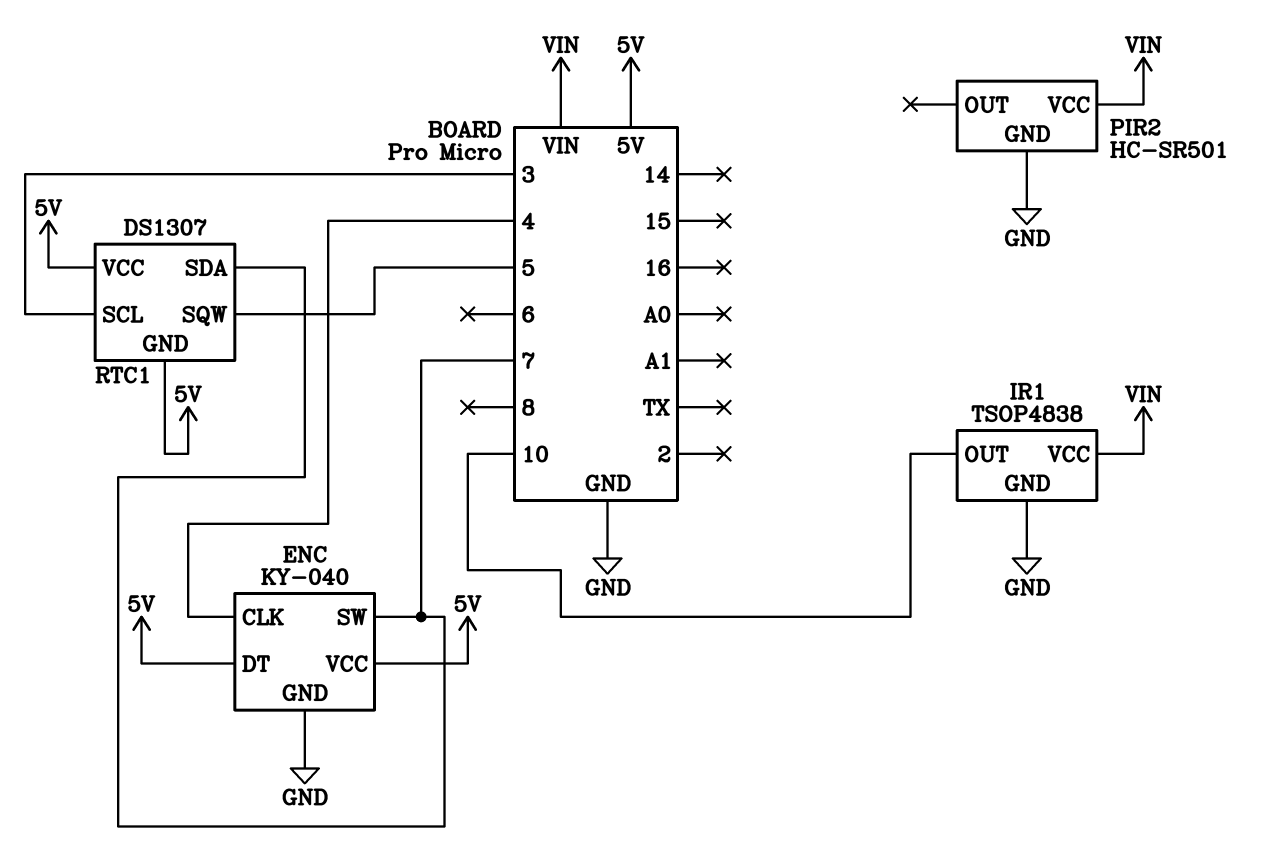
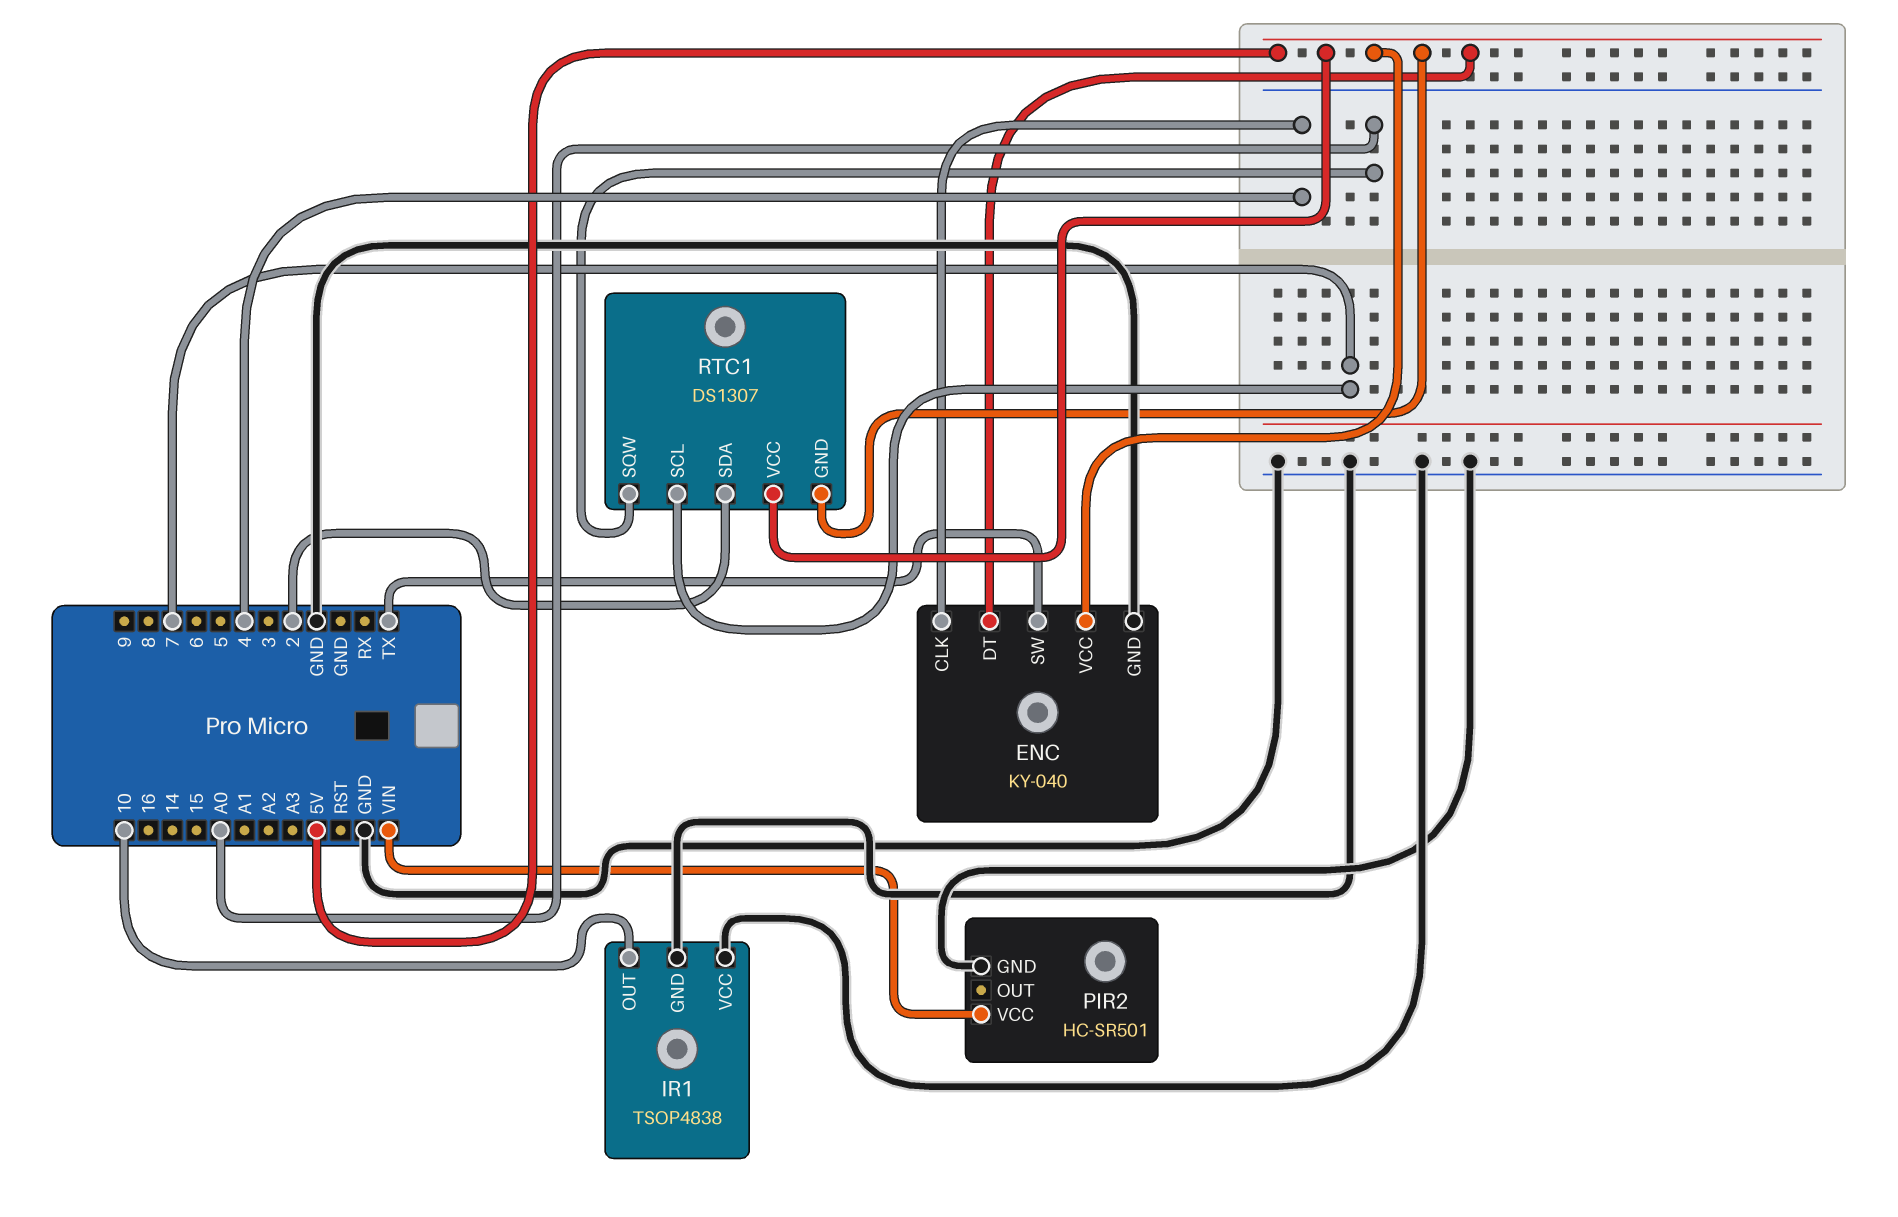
ENC pin SW: 7 -> TX
IR1 pin VCC: VIN -> GND
RTC1 pin SCL: 3 -> 7
RTC1 pin SDA: 7 -> 2
RTC1 pin SQW: 5 -> A0

